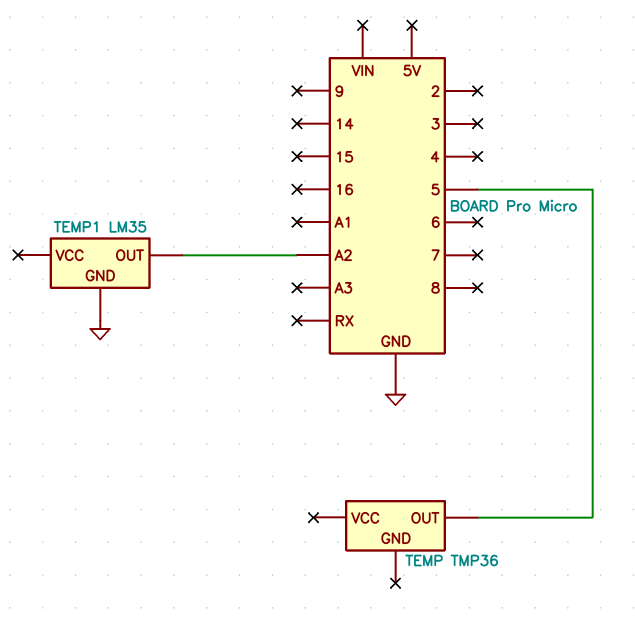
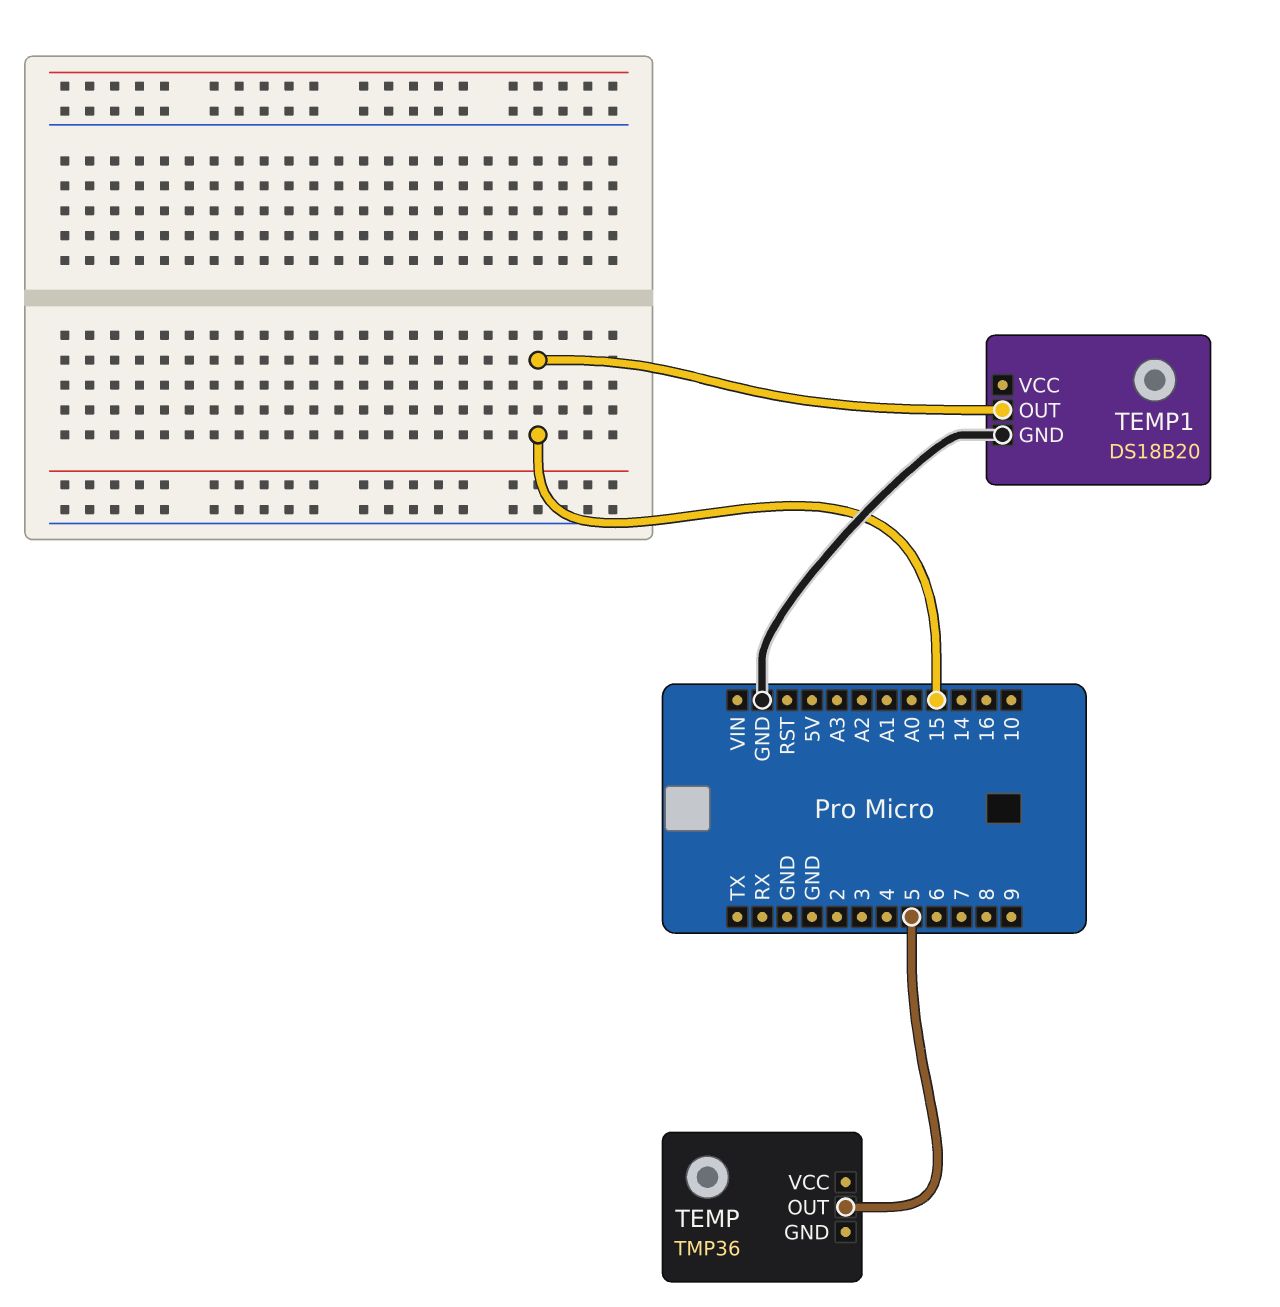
TEMP1: LM35 -> DS18B20
TEMP1 pin OUT: A2 -> 15

